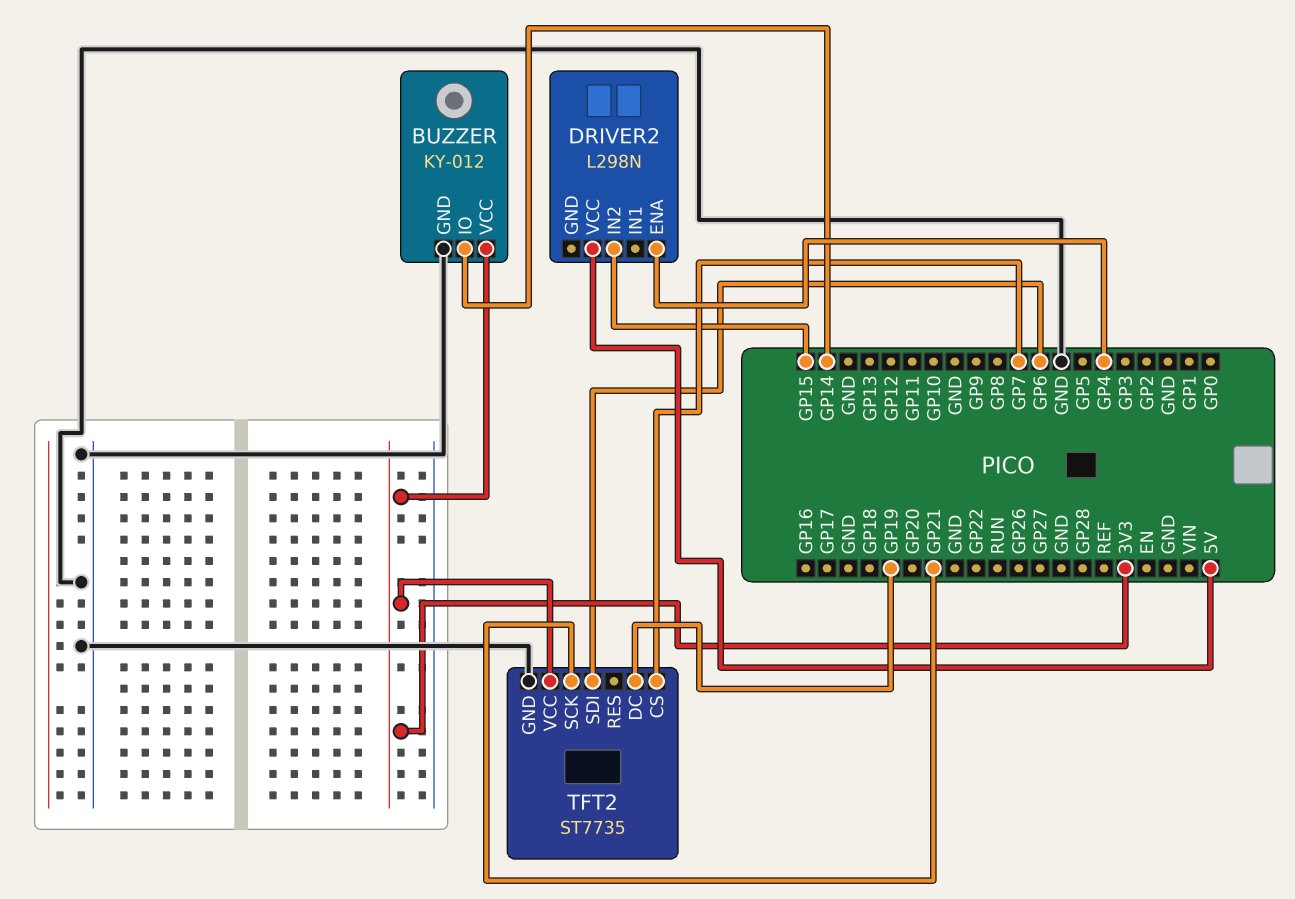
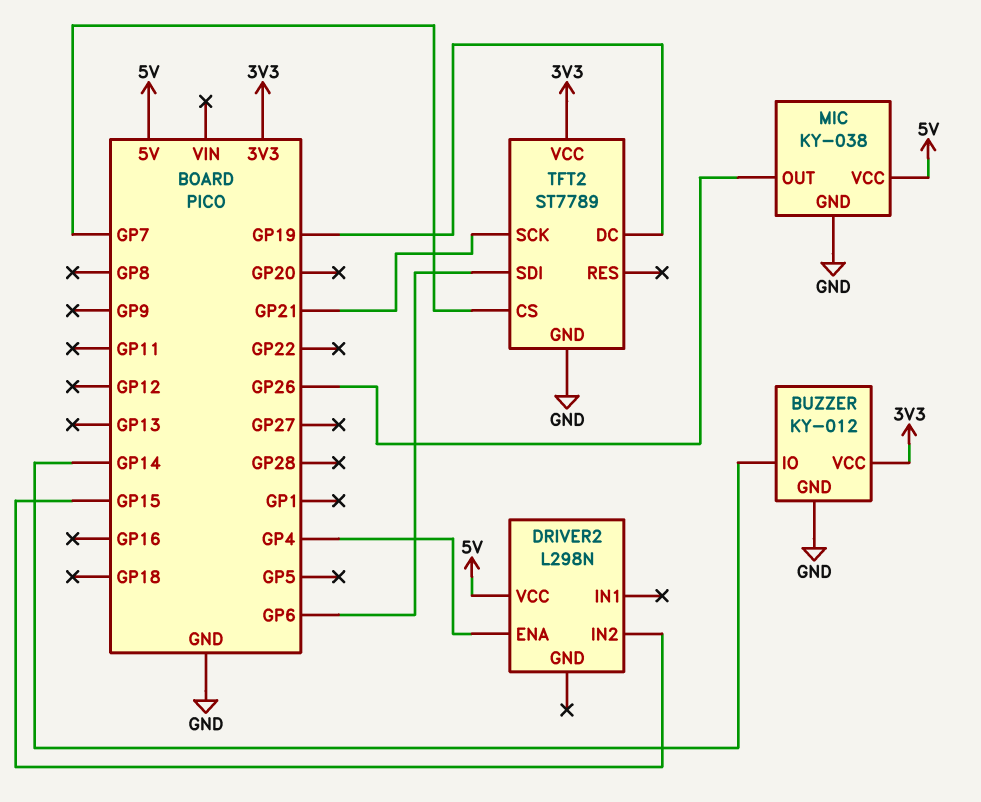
MIC: none -> KY-038
MIC pin GND: none -> GND
MIC pin OUT: none -> GP26
MIC pin VCC: none -> 5V
TFT2: ST7735 -> ST7789

